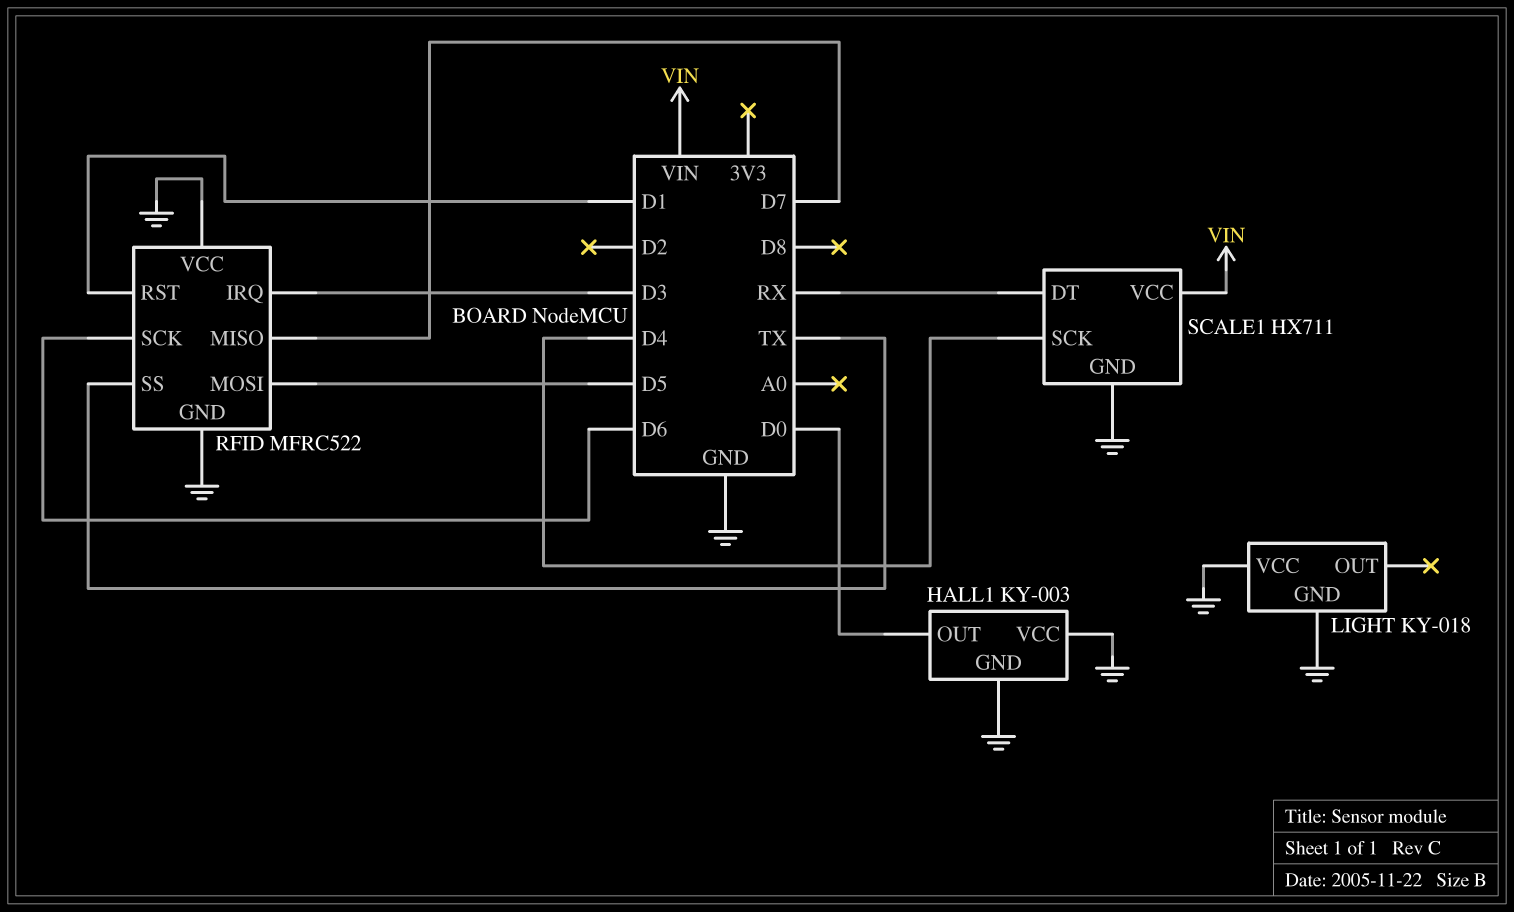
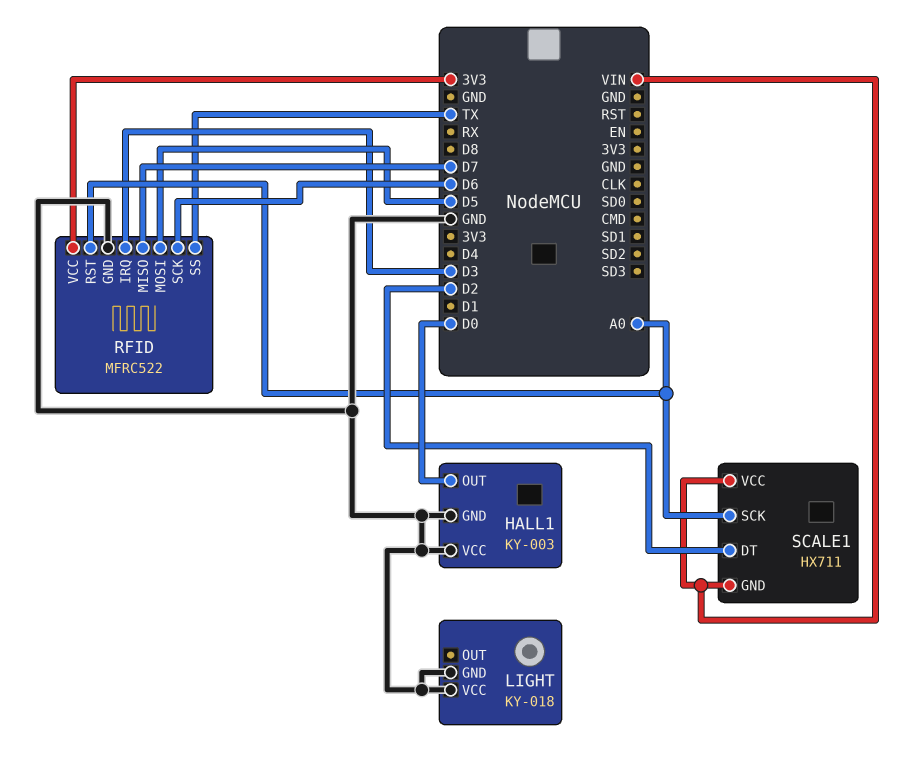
RFID pin RST: D1 -> A0
RFID pin VCC: GND -> 3V3
SCALE1 pin DT: RX -> D2
SCALE1 pin GND: GND -> VIN
SCALE1 pin SCK: D4 -> A0

